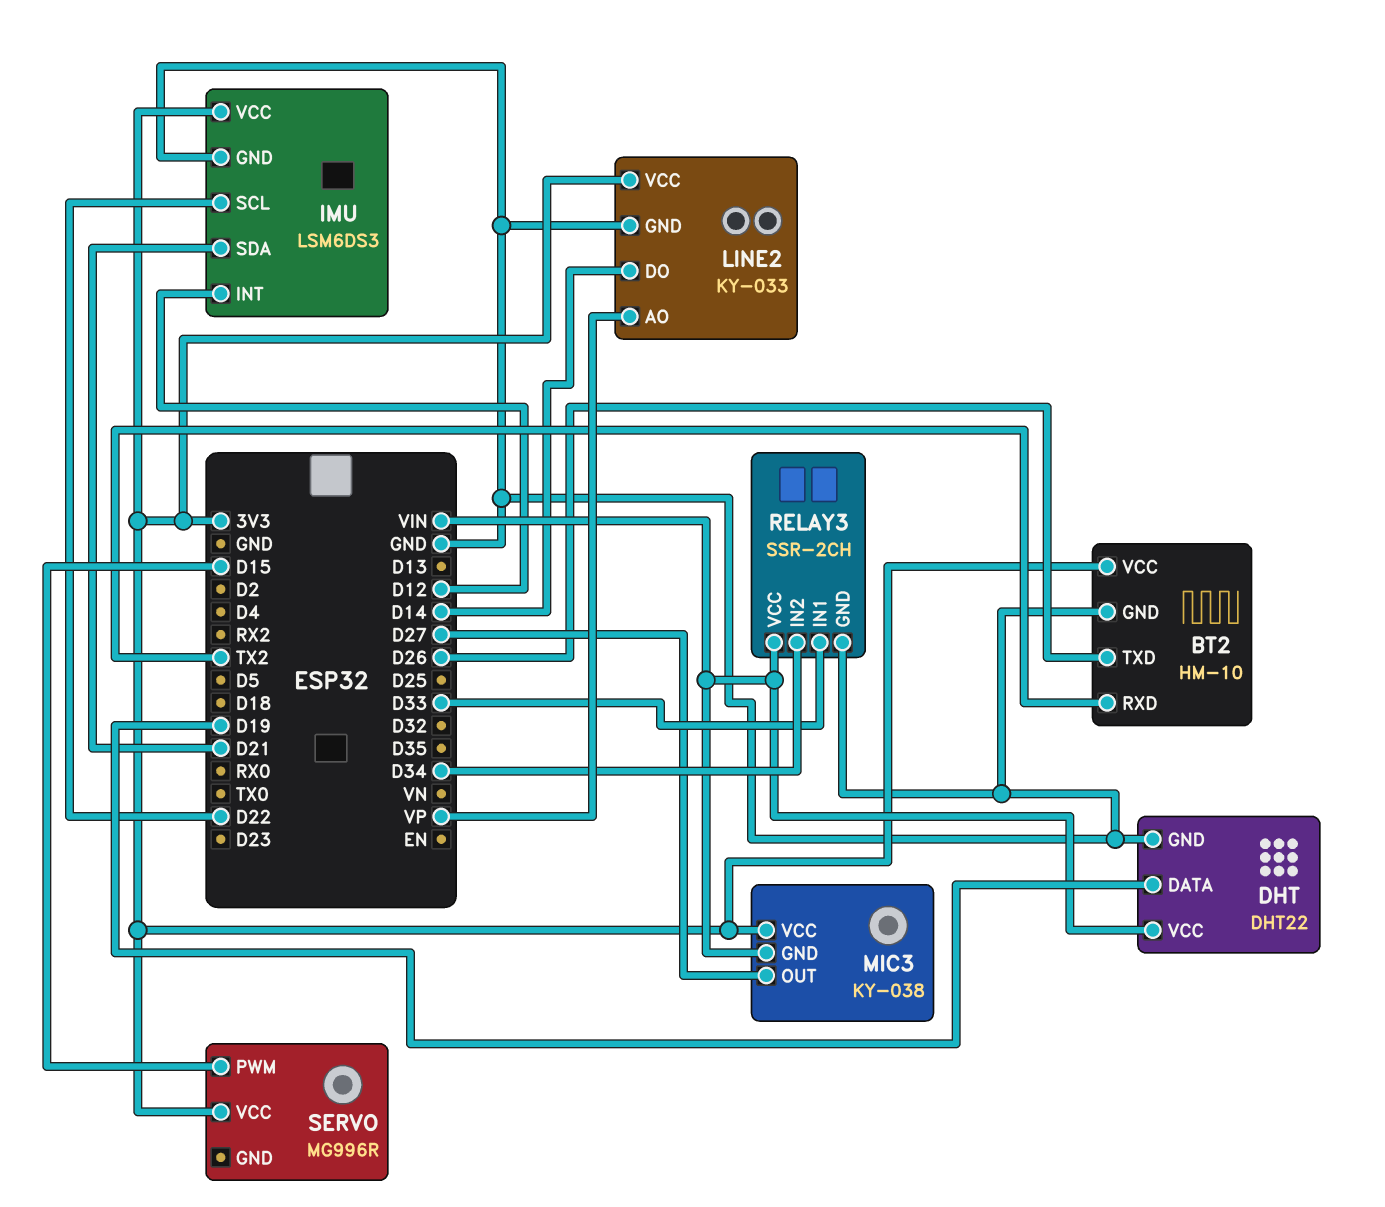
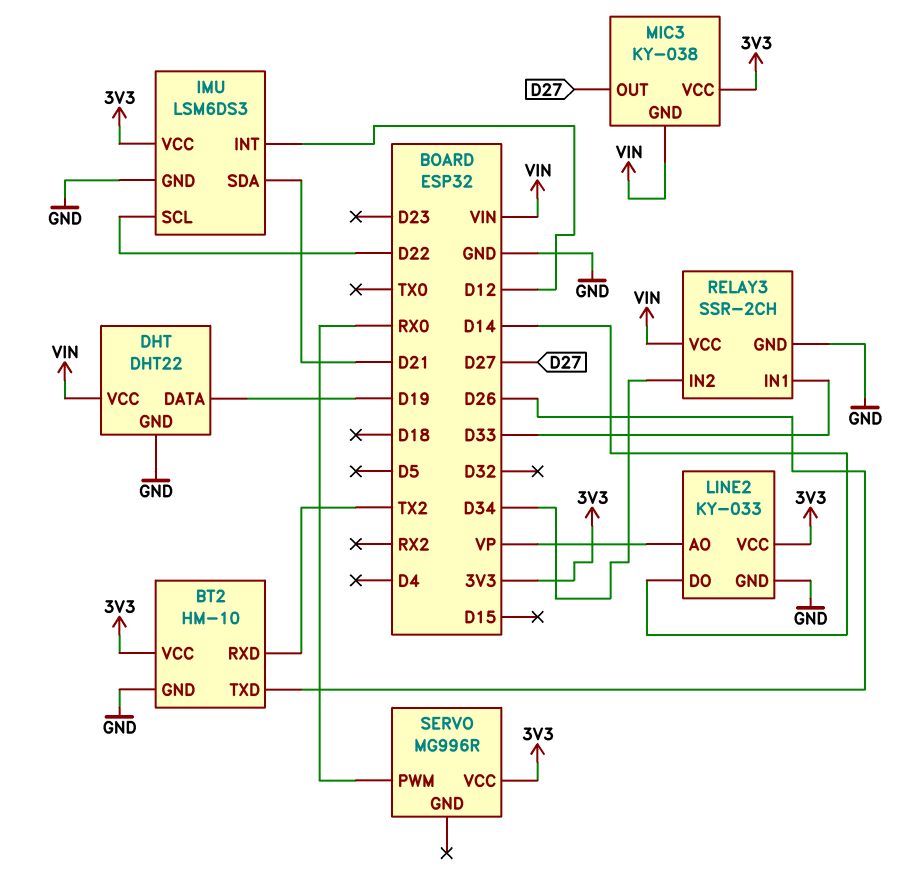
SERVO pin PWM: D15 -> RX0

